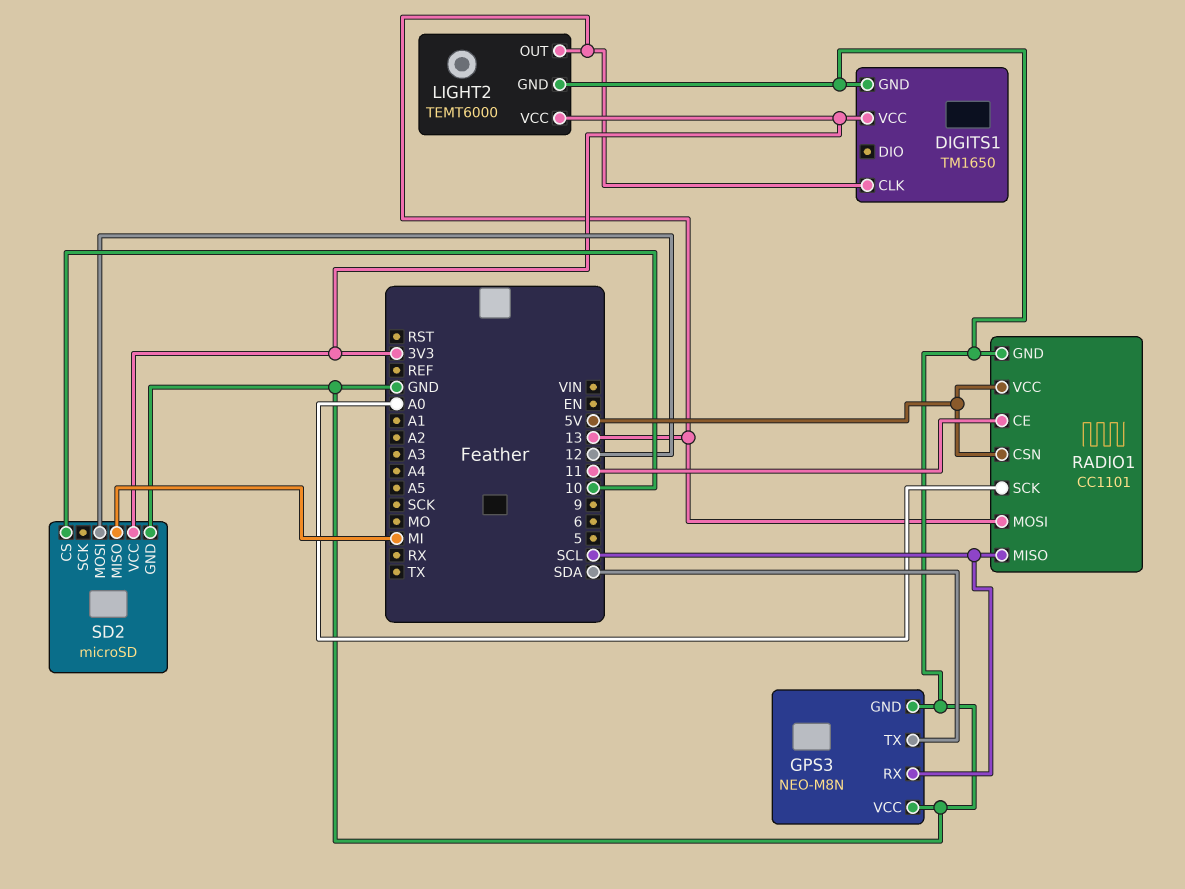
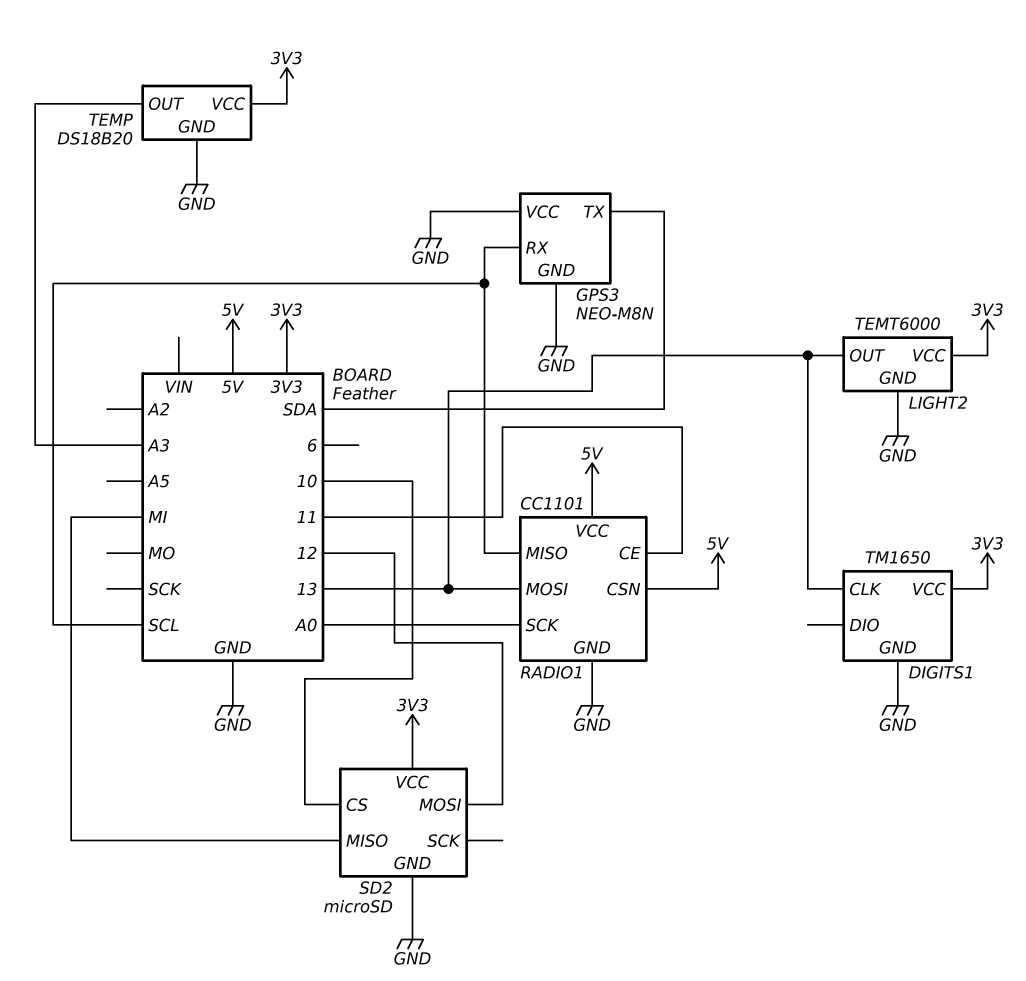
TEMP: none -> DS18B20
TEMP pin GND: none -> GND
TEMP pin OUT: none -> A3
TEMP pin VCC: none -> 3V3

